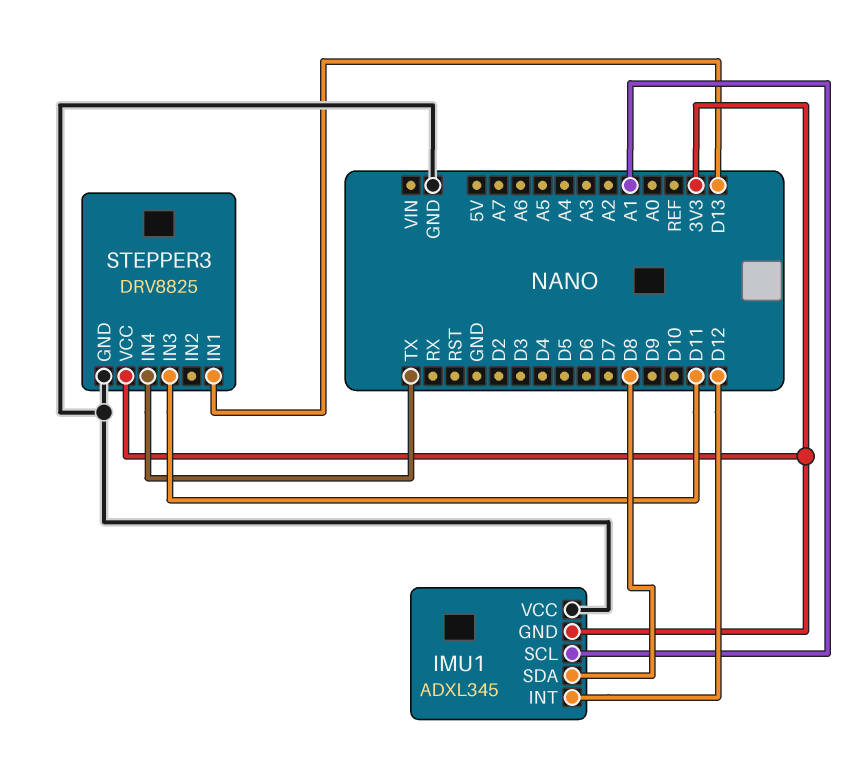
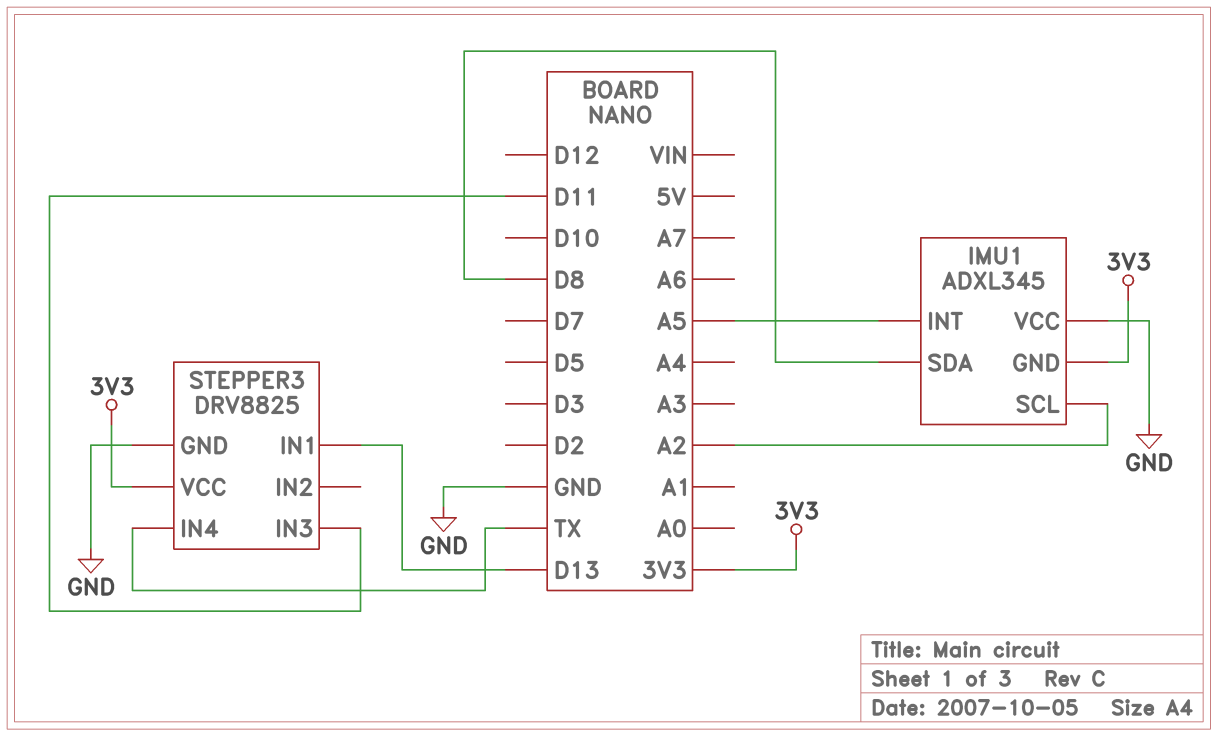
IMU1 pin INT: D12 -> A5
IMU1 pin SCL: A1 -> A2

